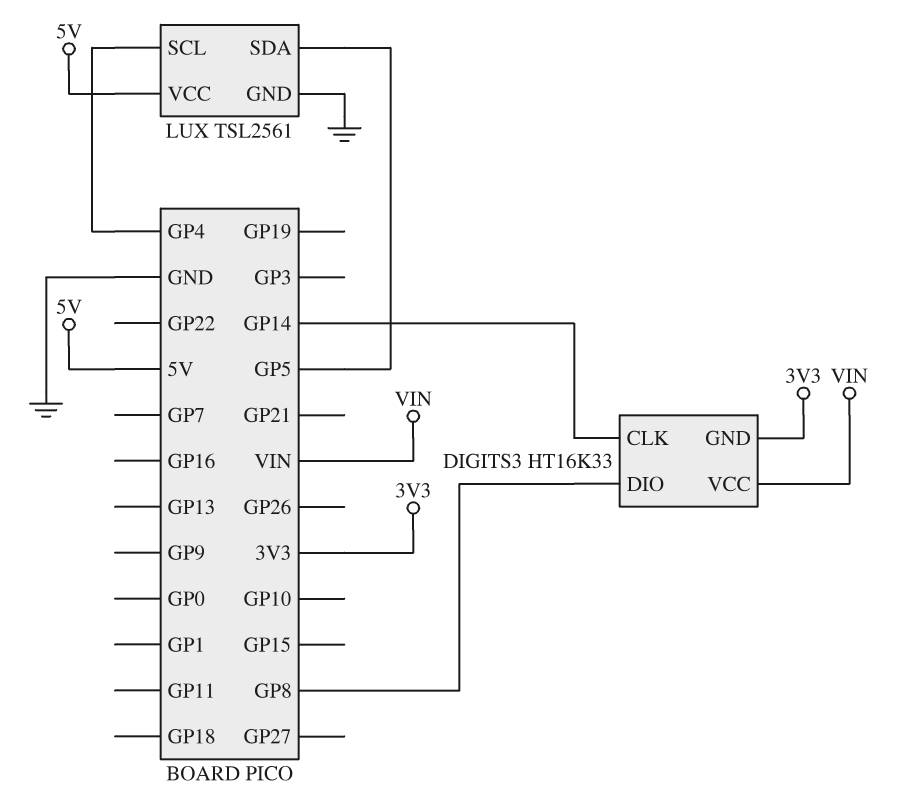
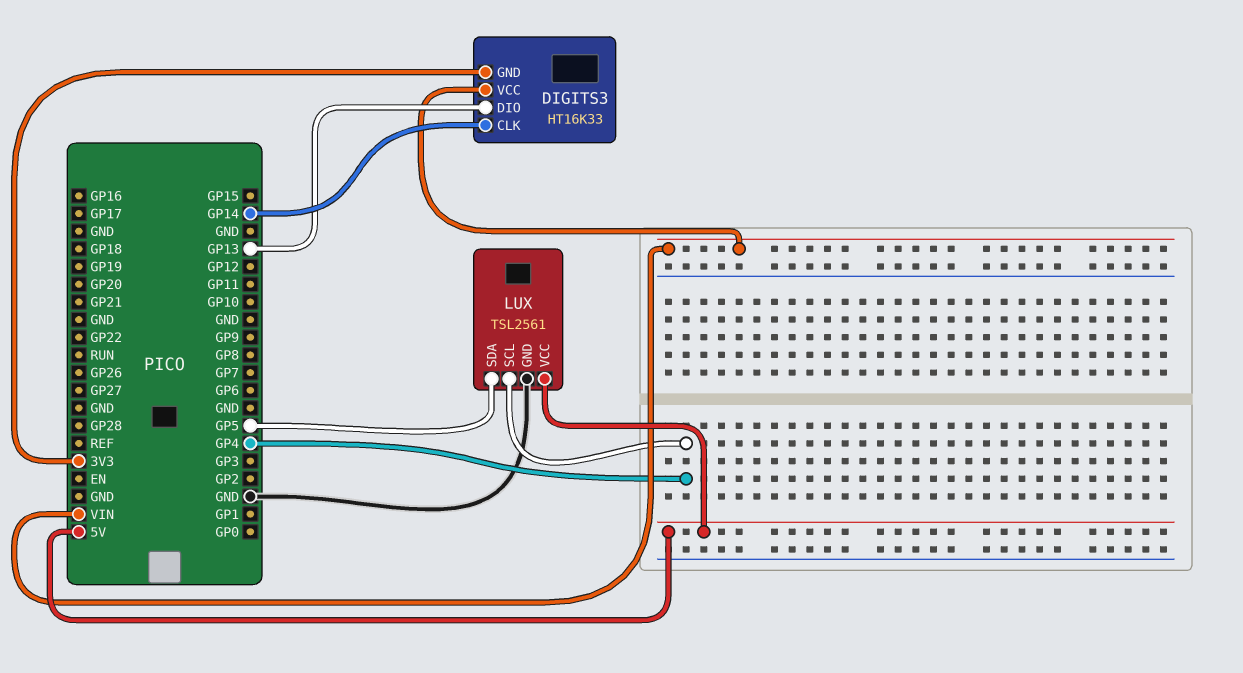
DIGITS3 pin DIO: GP8 -> GP13

